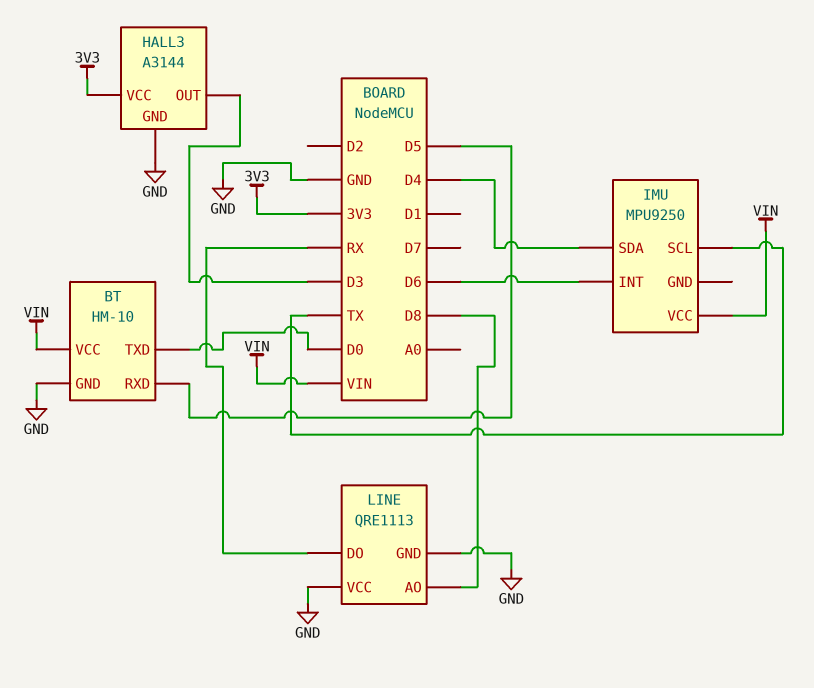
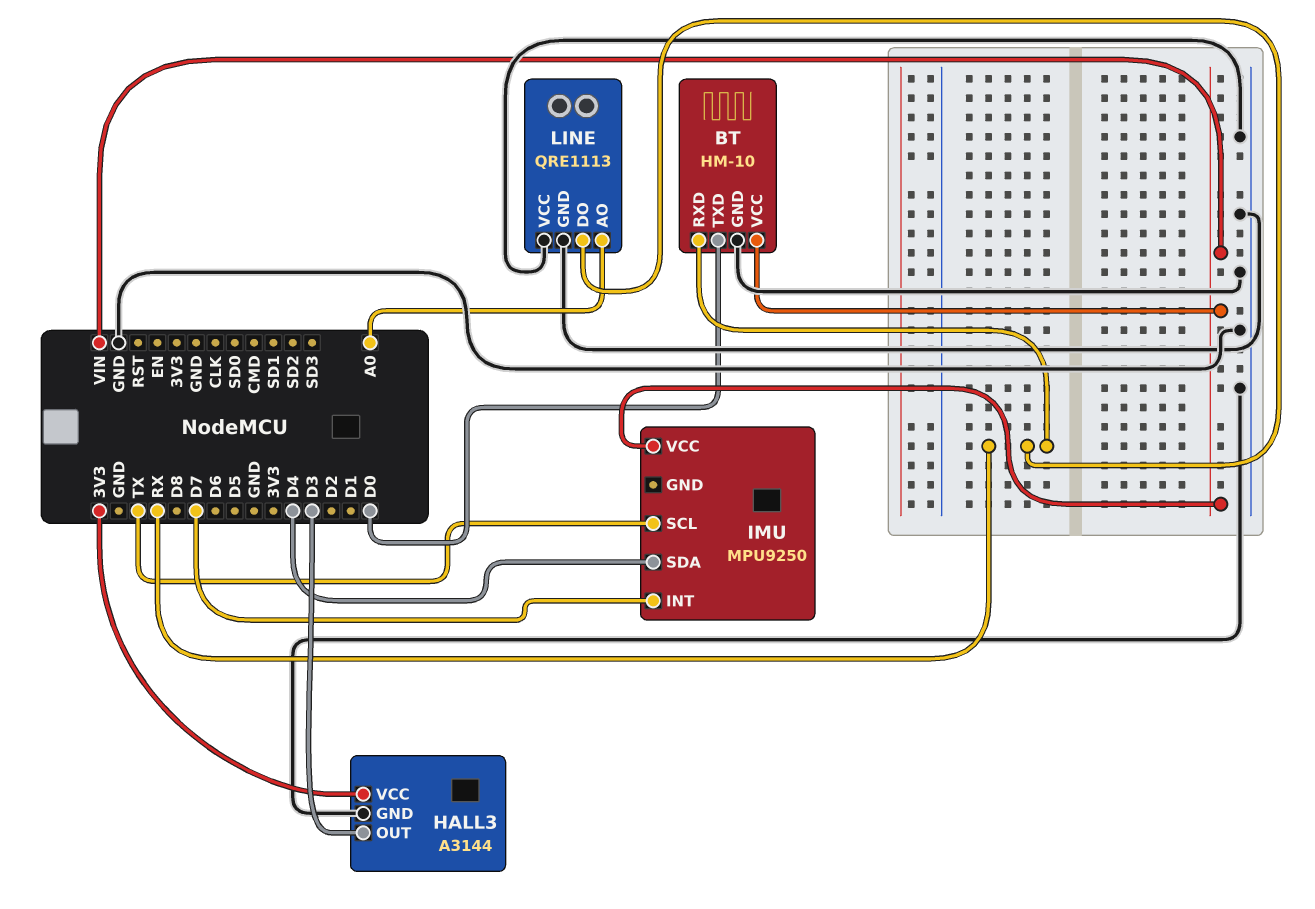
BT pin RXD: D5 -> RX
IMU pin INT: D6 -> D7
LINE pin AO: D8 -> A0

